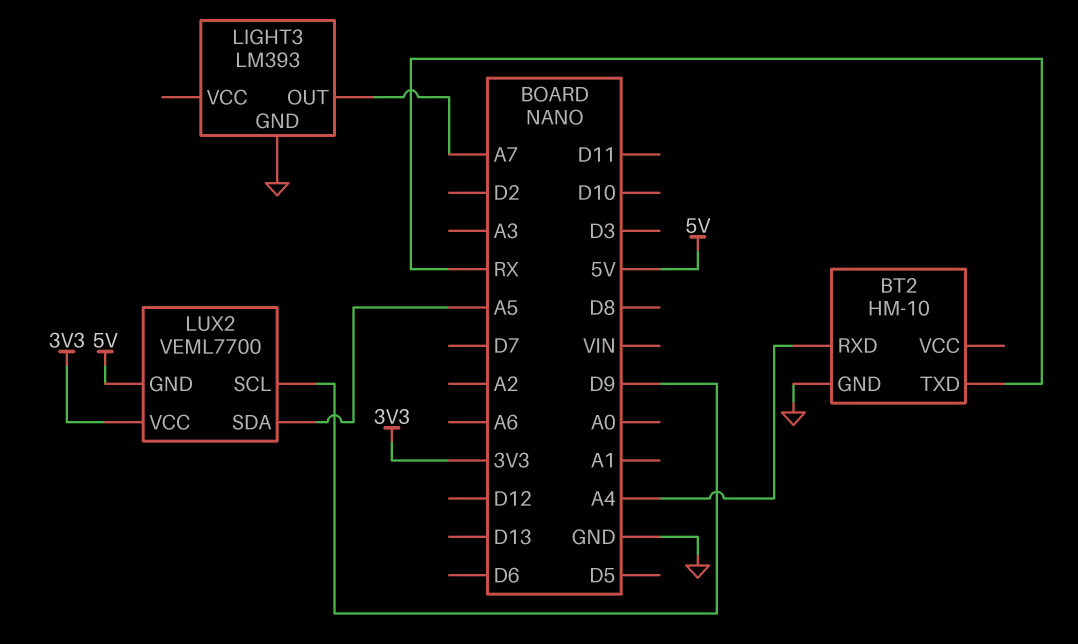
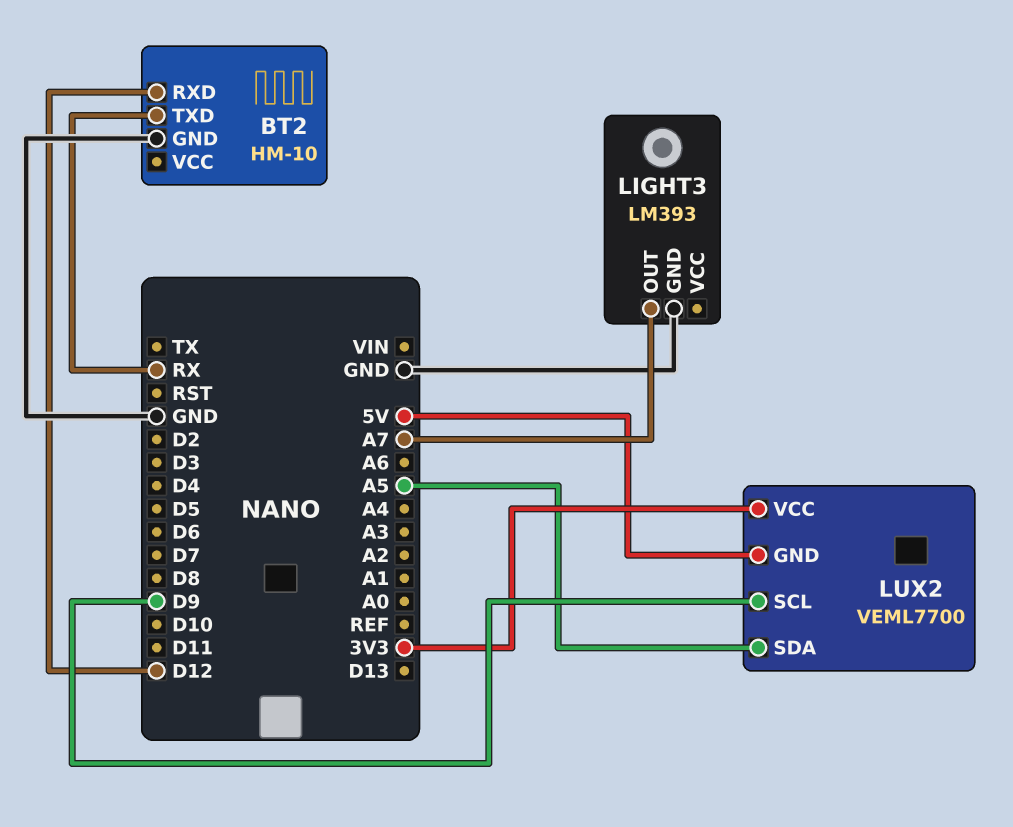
BT2 pin RXD: A4 -> D12

